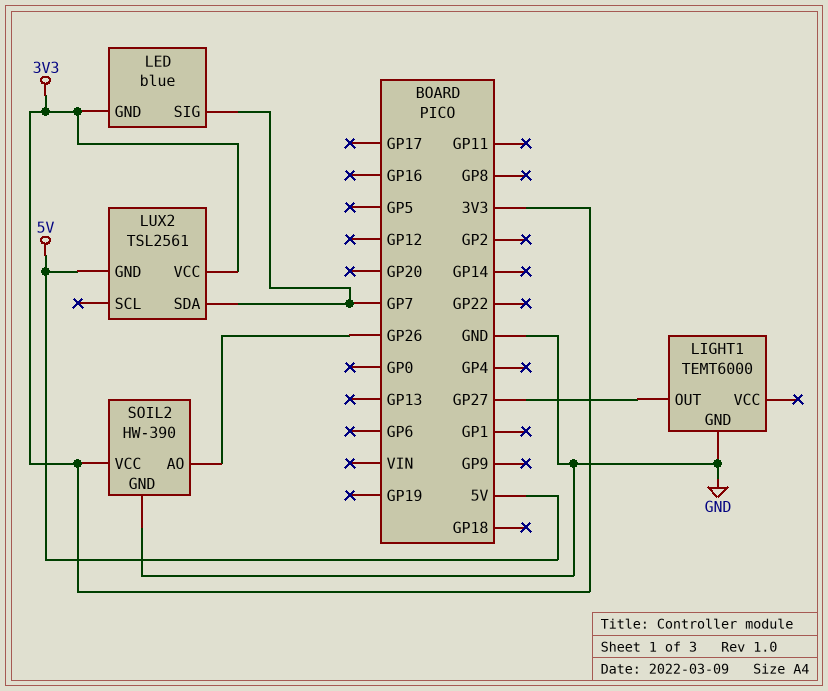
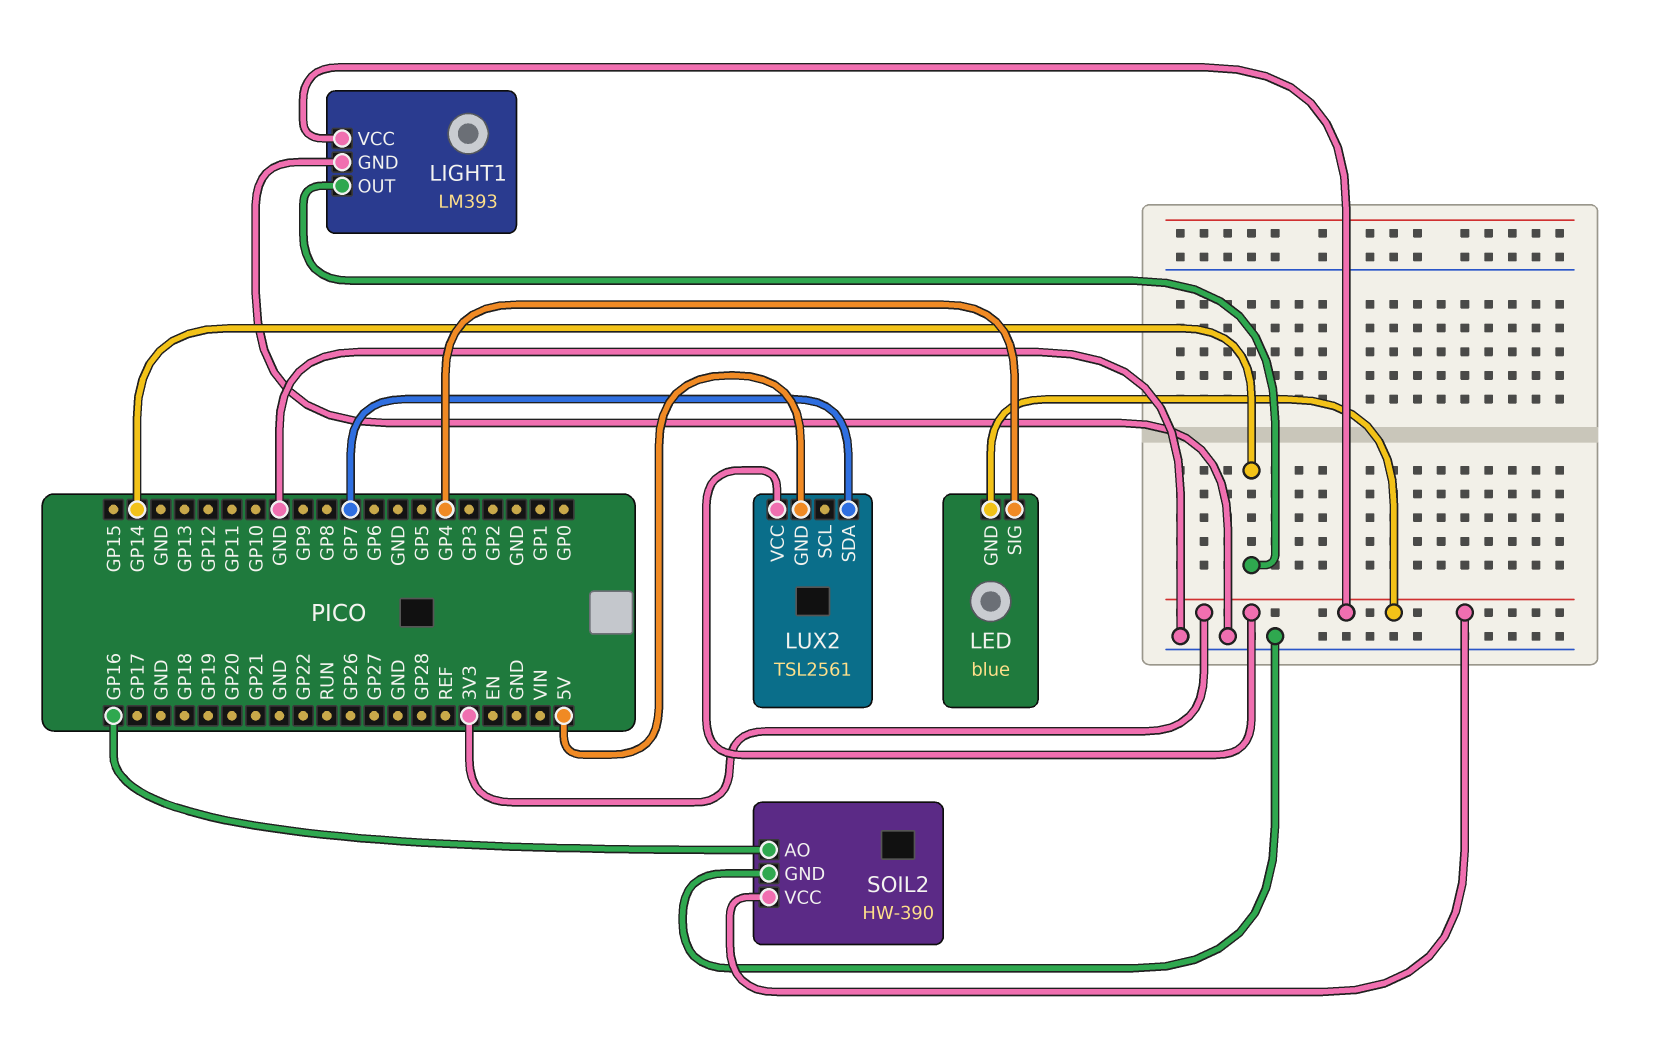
LED pin SIG: GP7 -> GP4
LIGHT1: TEMT6000 -> LM393
LIGHT1 pin OUT: GP27 -> GP14
LIGHT1 pin VCC: none -> 3V3
SOIL2 pin AO: GP26 -> GP16

